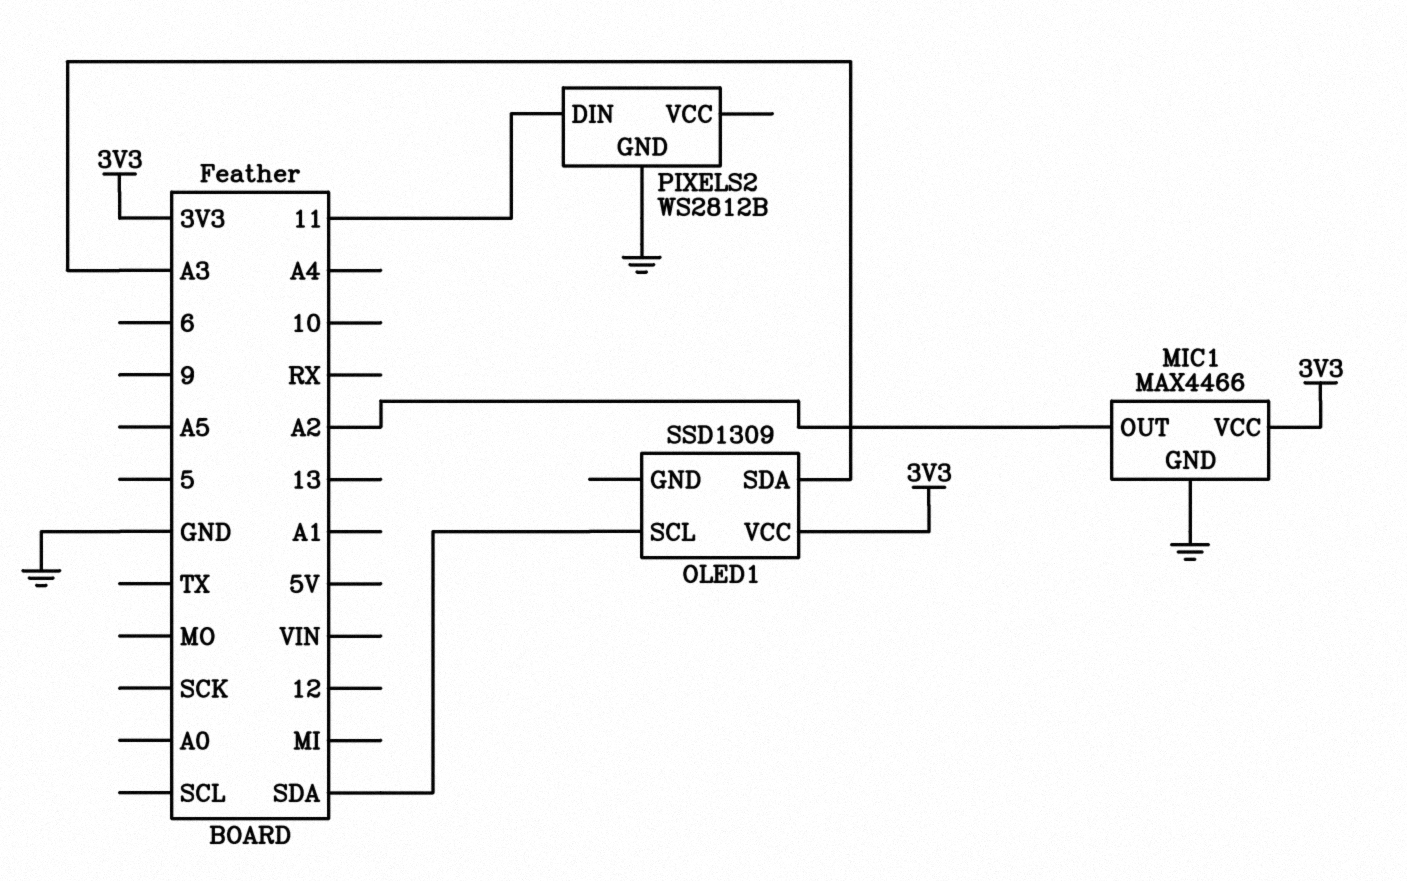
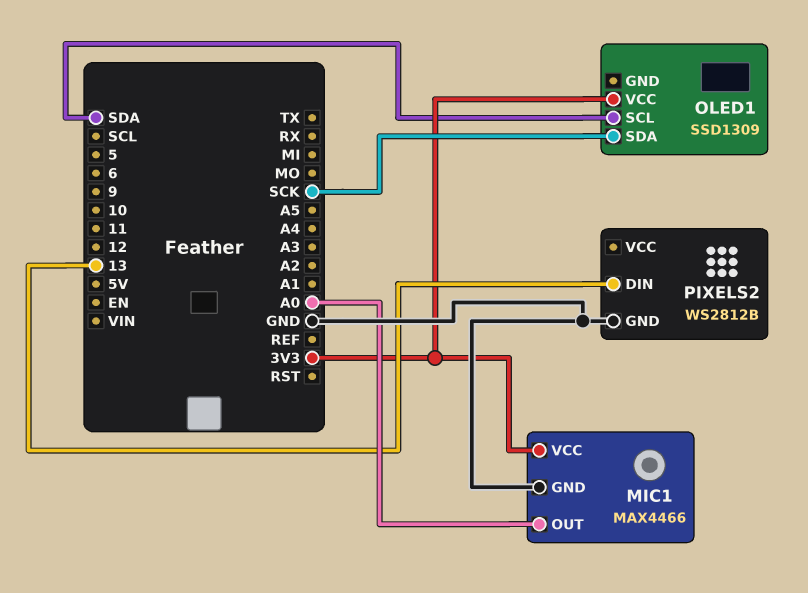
MIC1 pin OUT: A2 -> A0
OLED1 pin SDA: A3 -> SCK
PIXELS2 pin DIN: 11 -> 13

